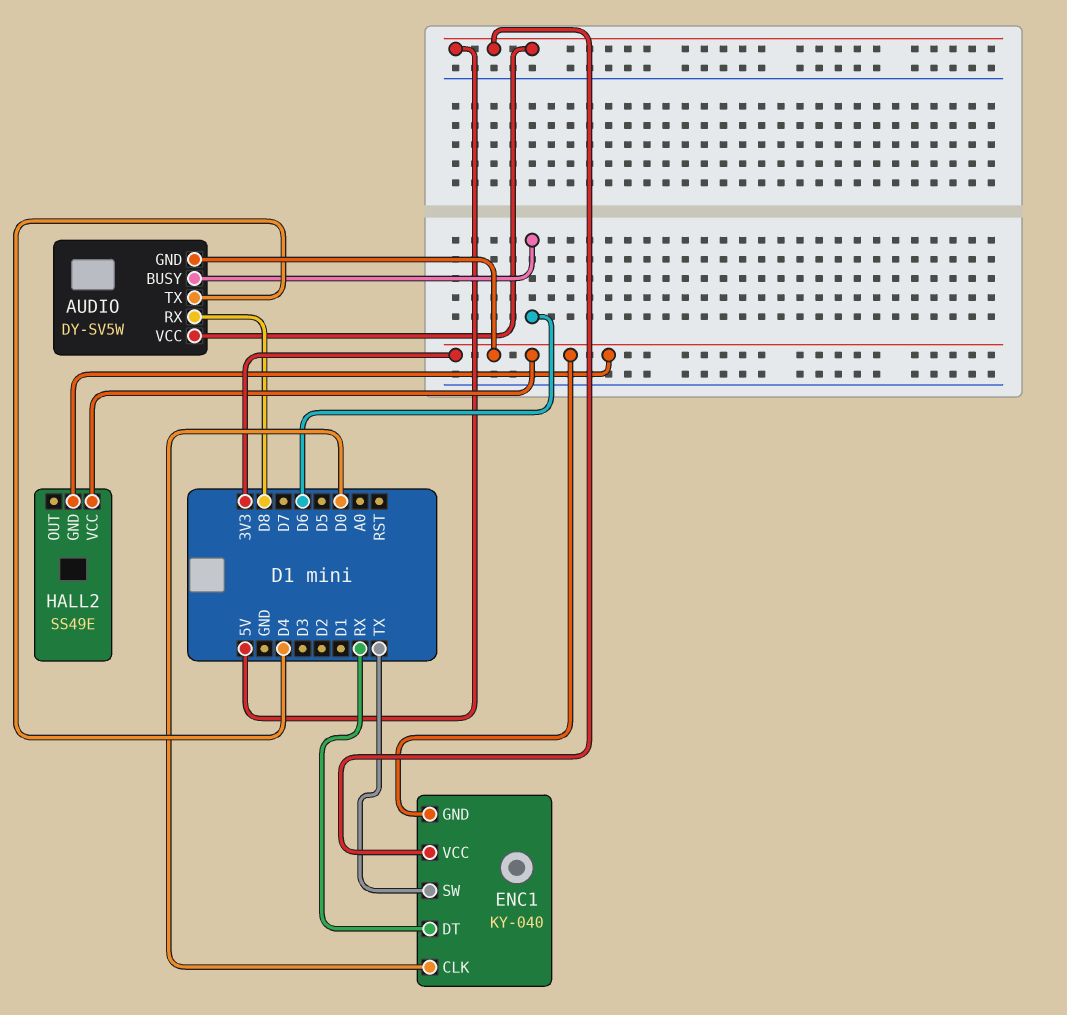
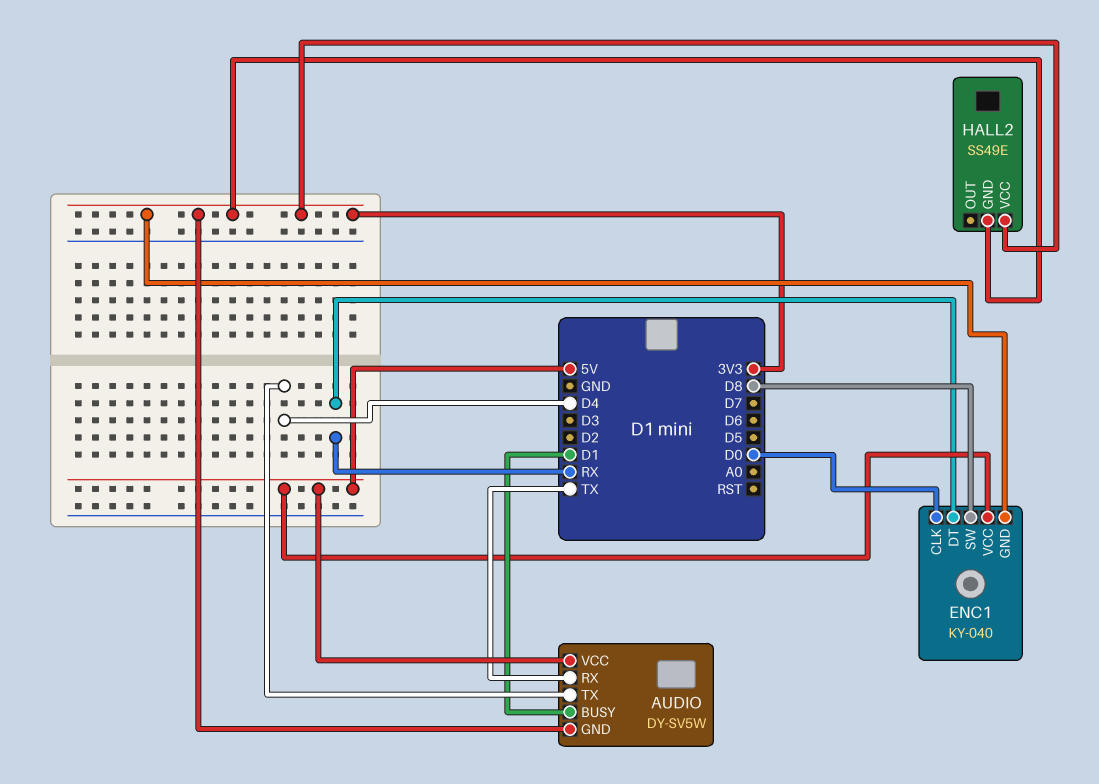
AUDIO pin BUSY: D6 -> D1
AUDIO pin RX: D8 -> TX
ENC1 pin SW: TX -> D8

